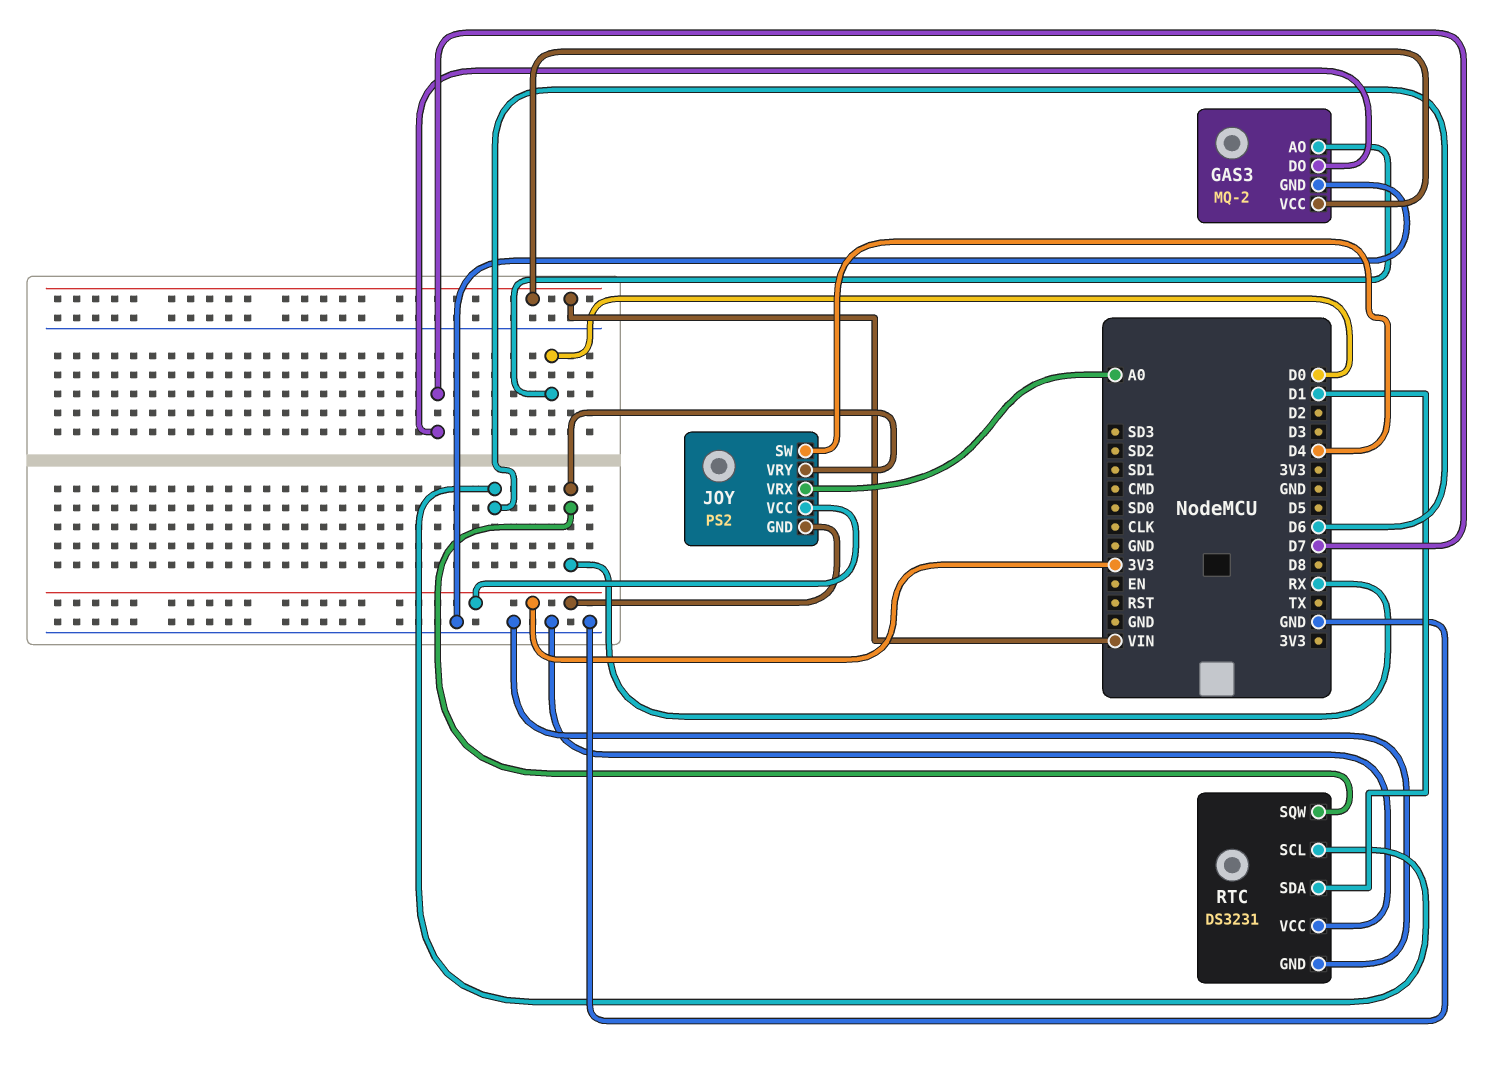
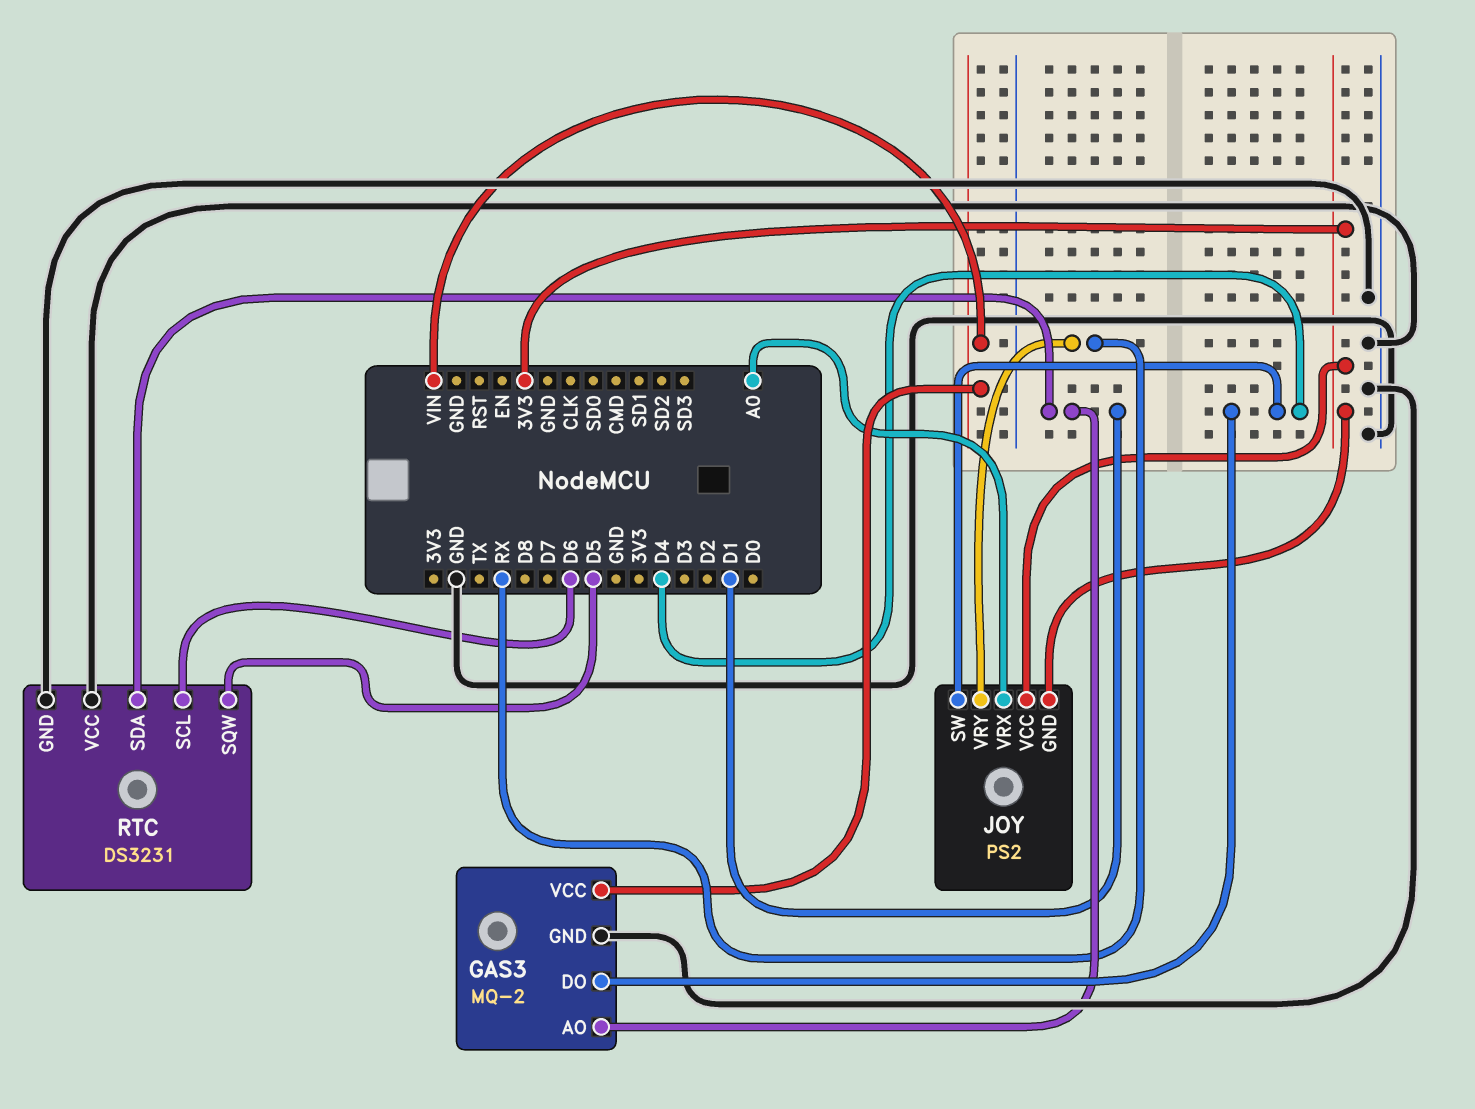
GAS3 pin AO: D0 -> D1
GAS3 pin DO: D7 -> D4
RTC pin SQW: RX -> D5

